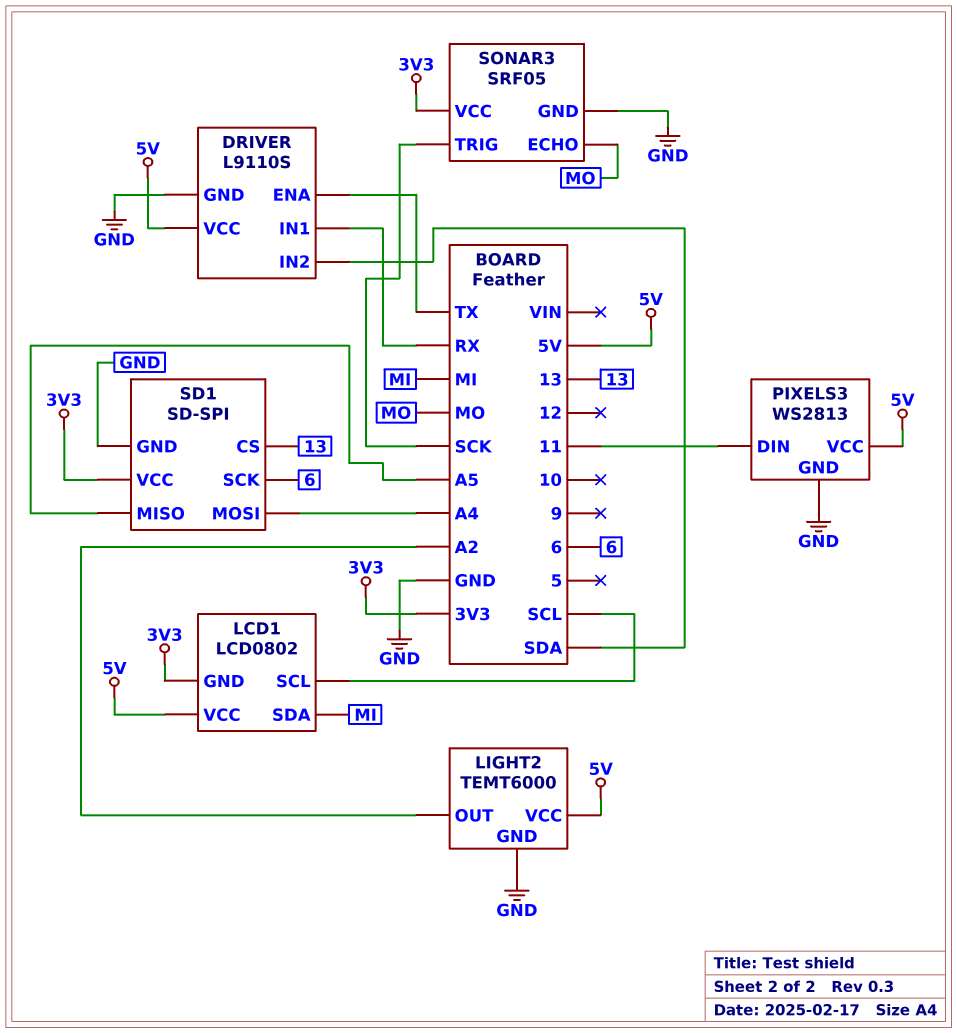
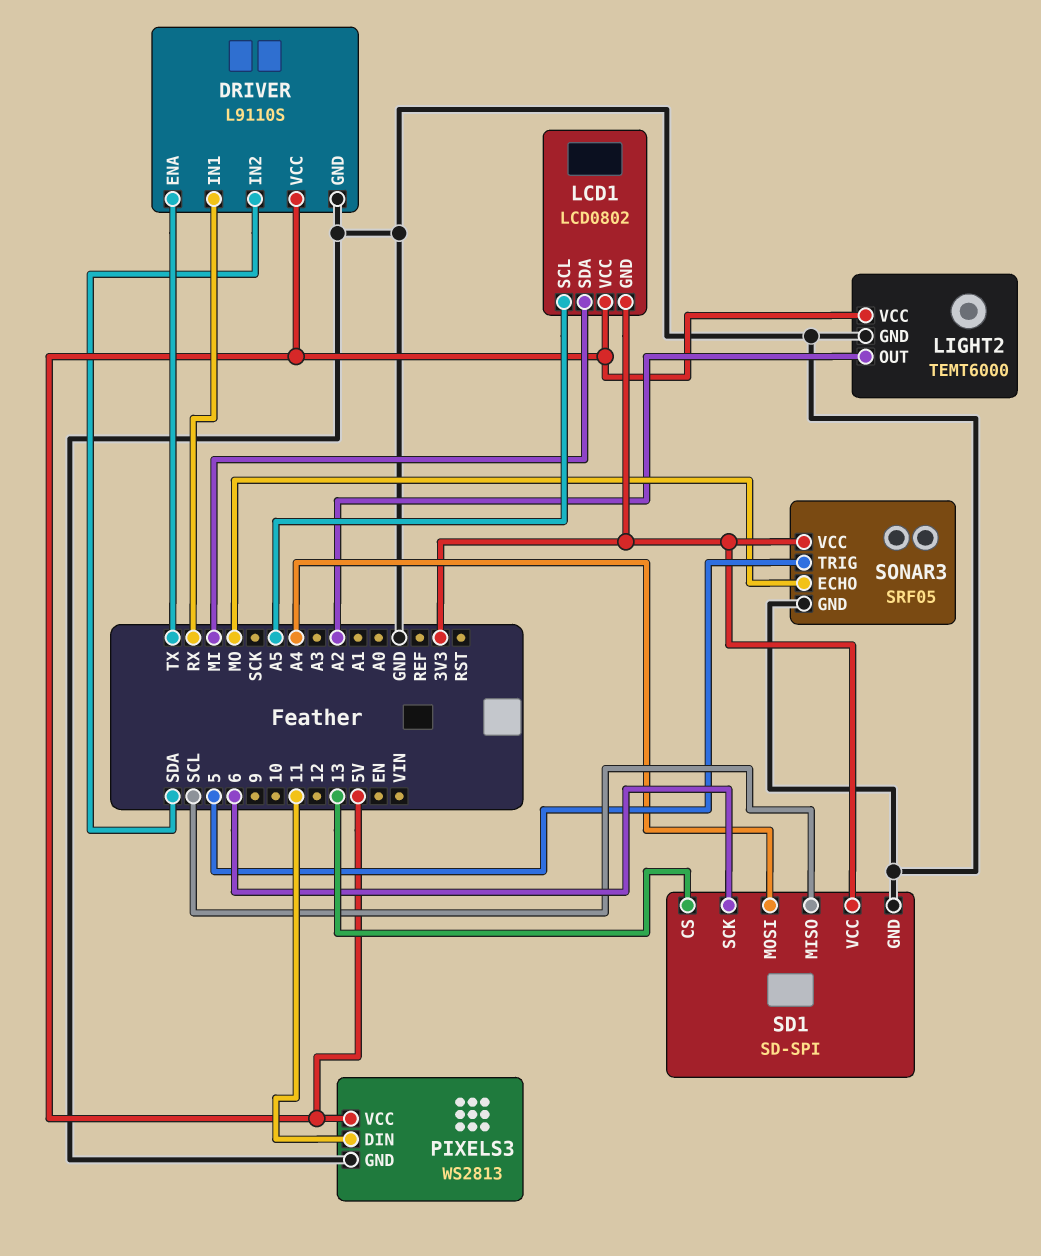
LCD1 pin SCL: SCL -> A5
SD1 pin MISO: A5 -> SCL
SONAR3 pin TRIG: SCK -> 5

